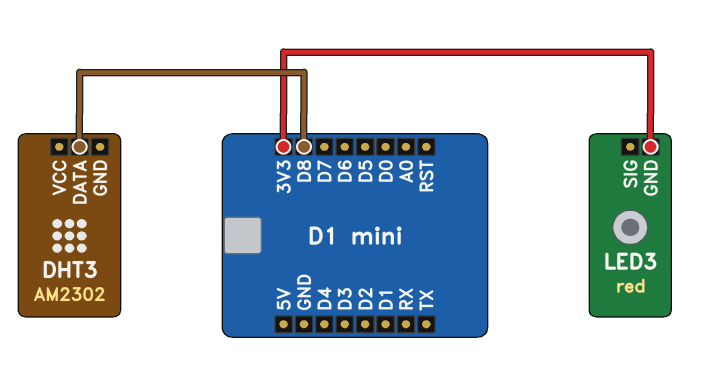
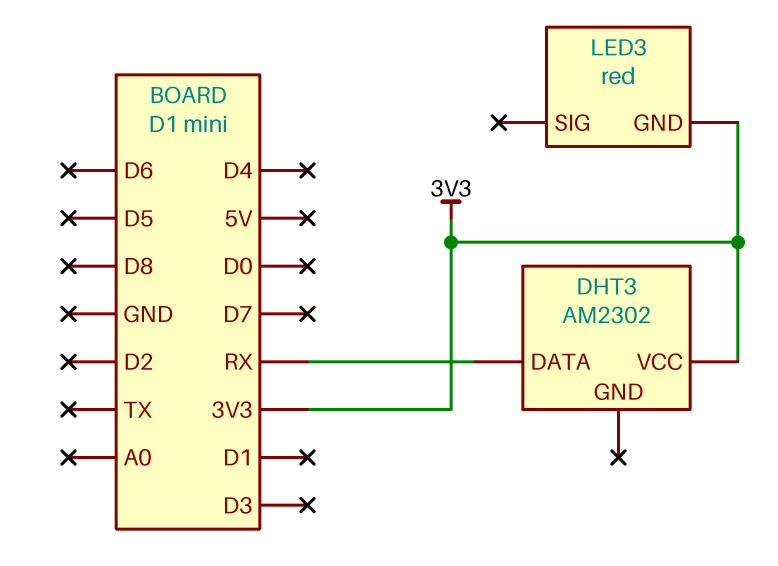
DHT3 pin DATA: D8 -> RX
DHT3 pin VCC: none -> 3V3

